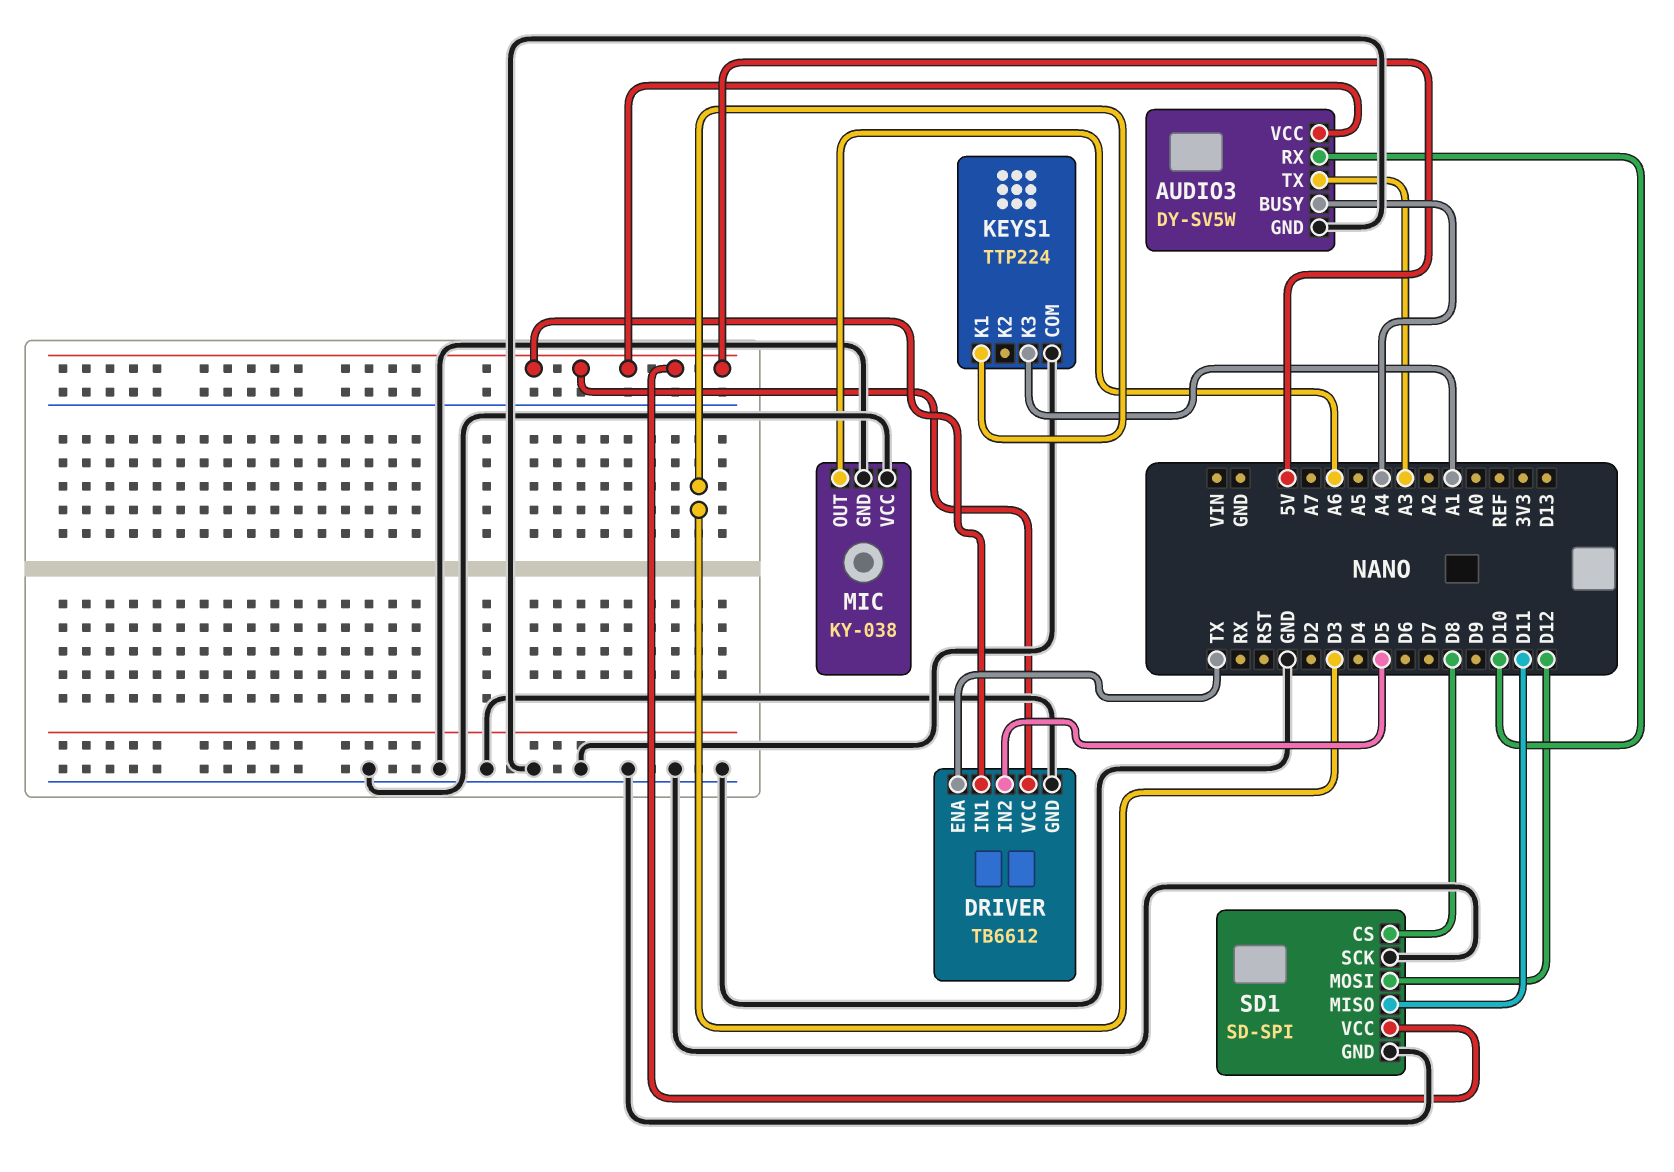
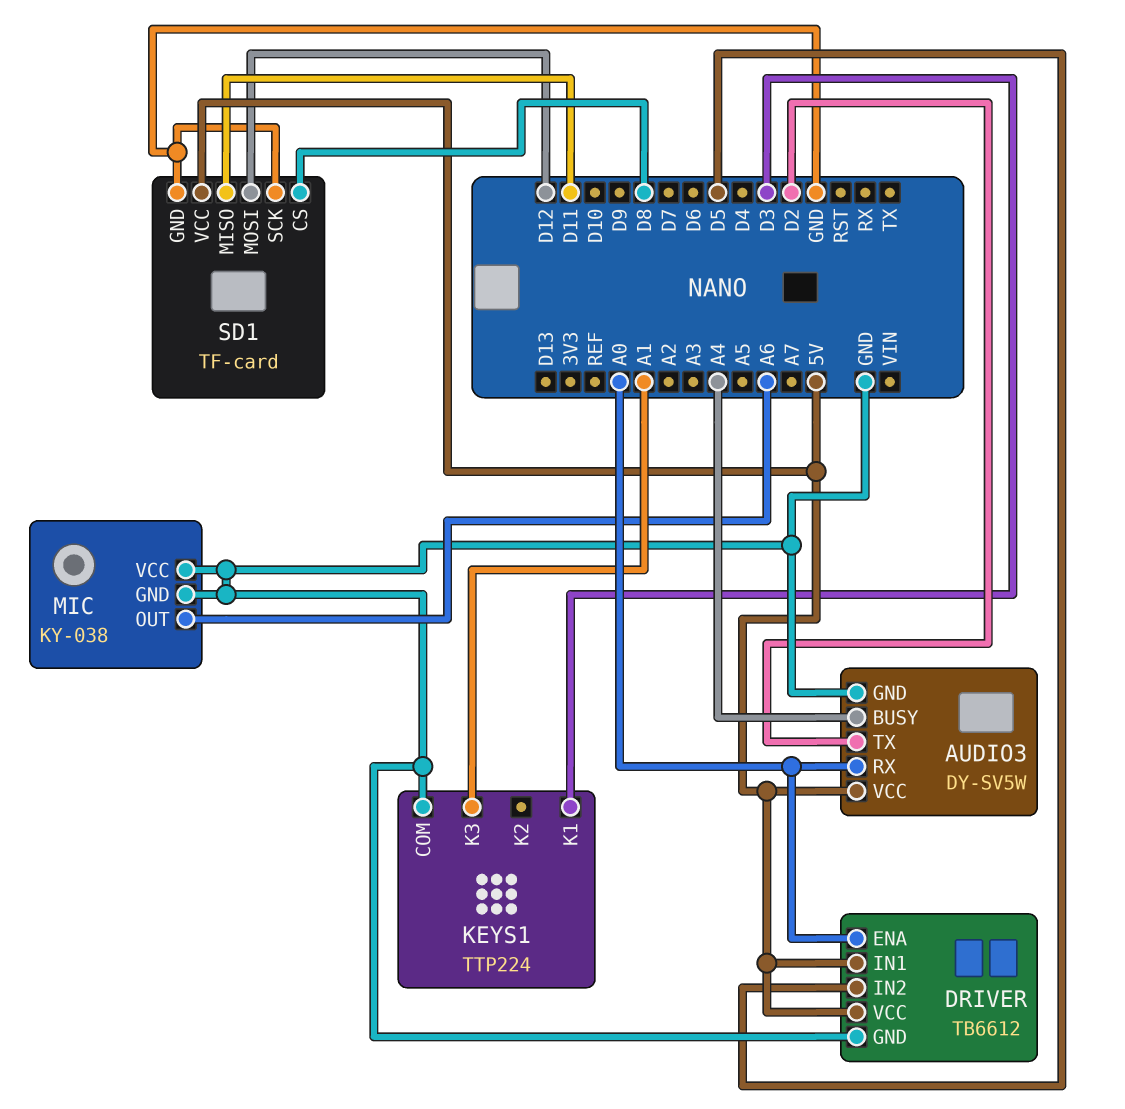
AUDIO3 pin RX: D10 -> A0
AUDIO3 pin TX: A3 -> D2
DRIVER pin ENA: TX -> A0
SD1: SD-SPI -> TF-card

